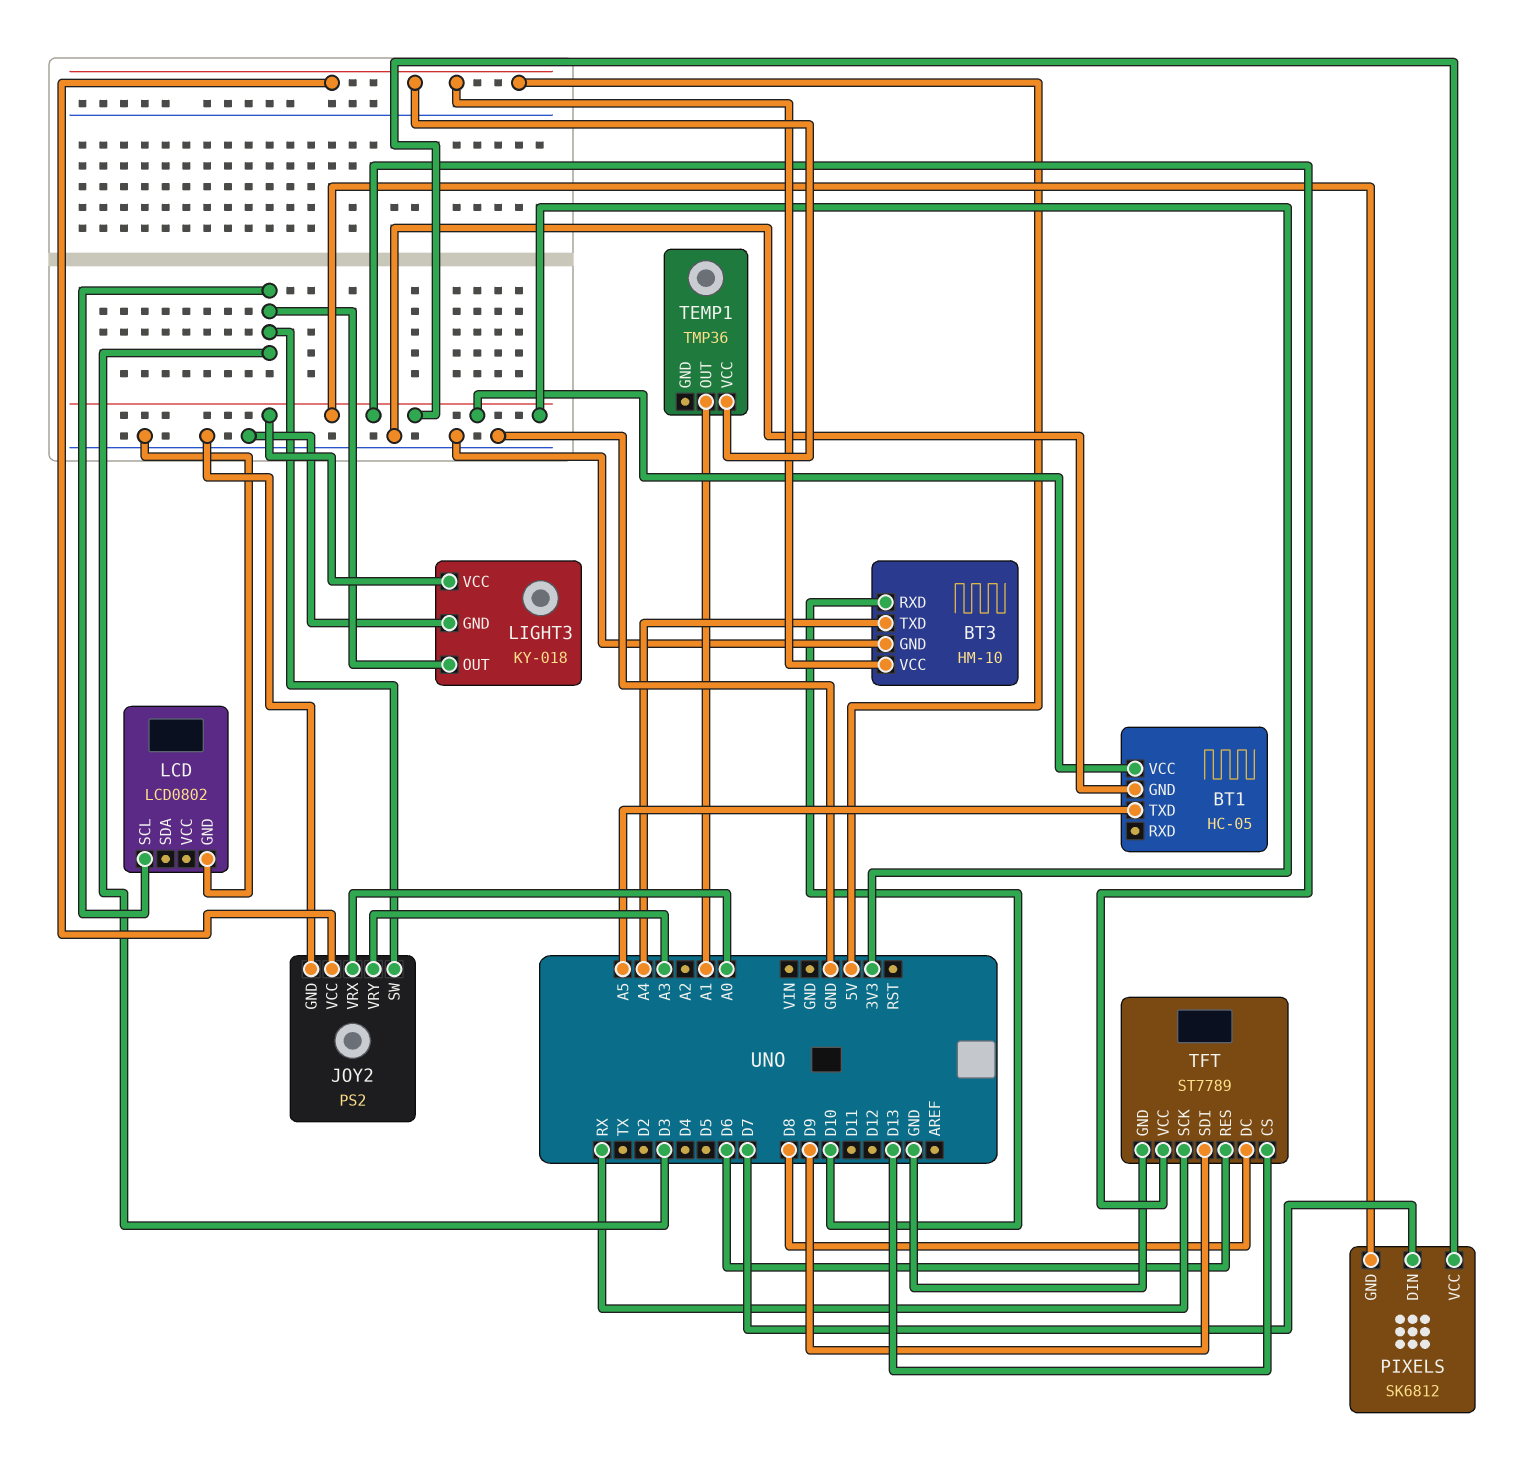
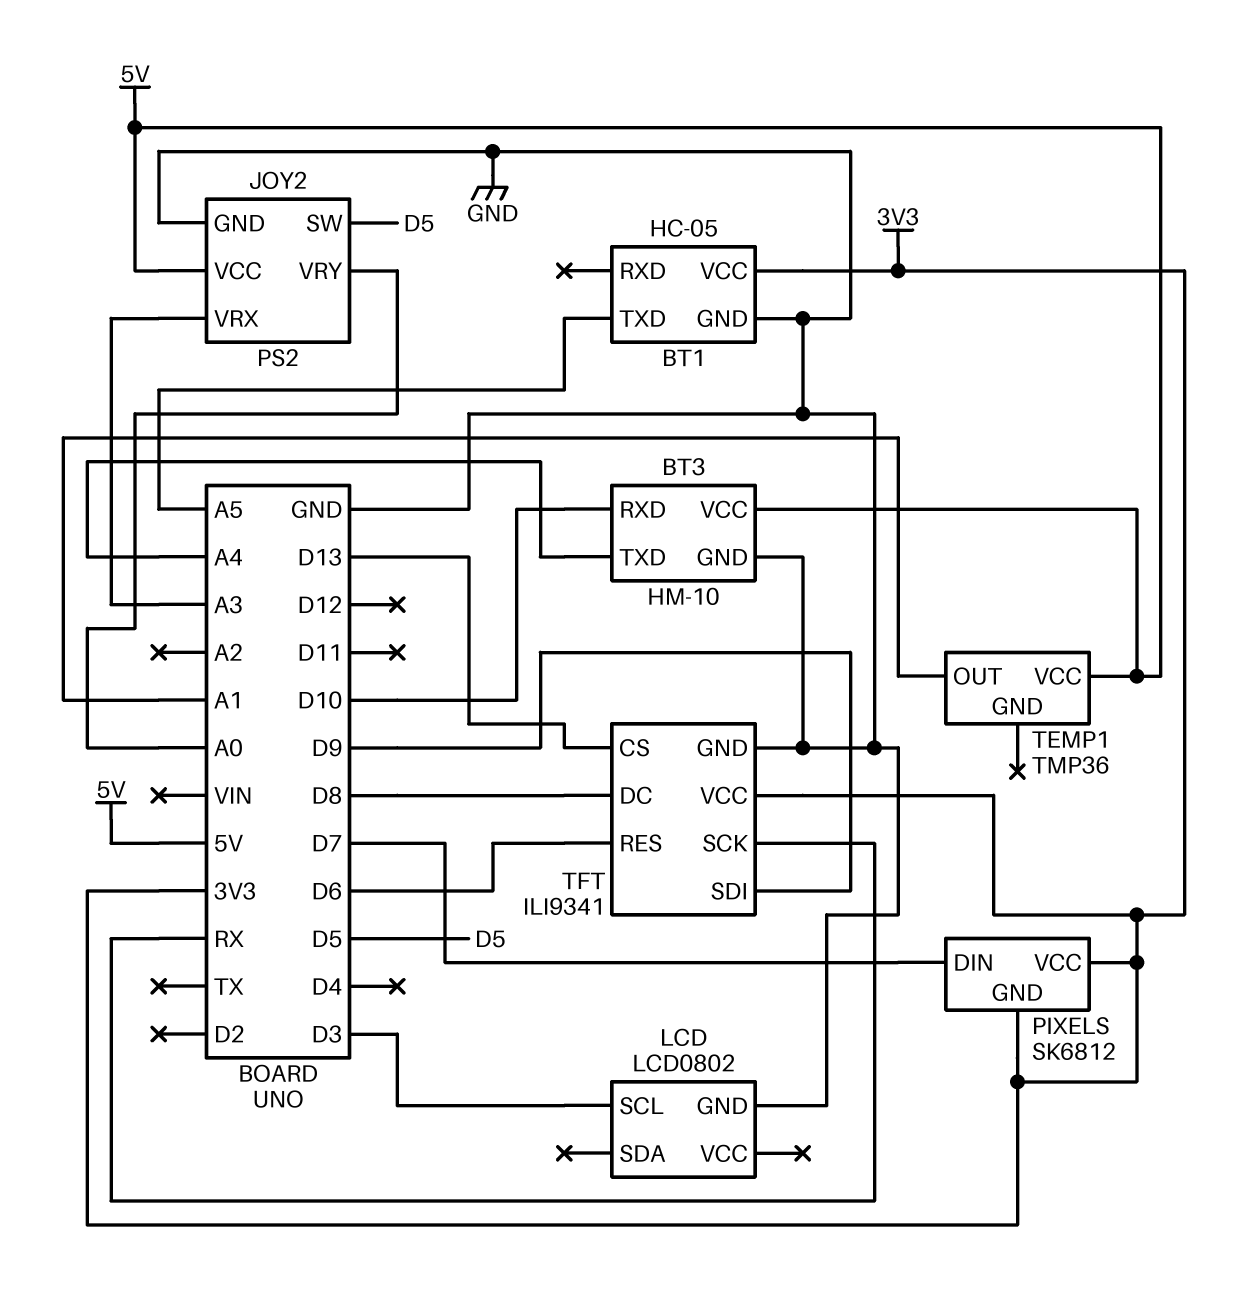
JOY2 pin SW: D3 -> D5
JOY2 pin VRX: A0 -> A3
JOY2 pin VRY: A3 -> A0
LIGHT3: KY-018 -> none
LIGHT3 pin GND: GND -> none
LIGHT3 pin OUT: D3 -> none
LIGHT3 pin VCC: 3V3 -> none
TFT: ST7789 -> ILI9341

